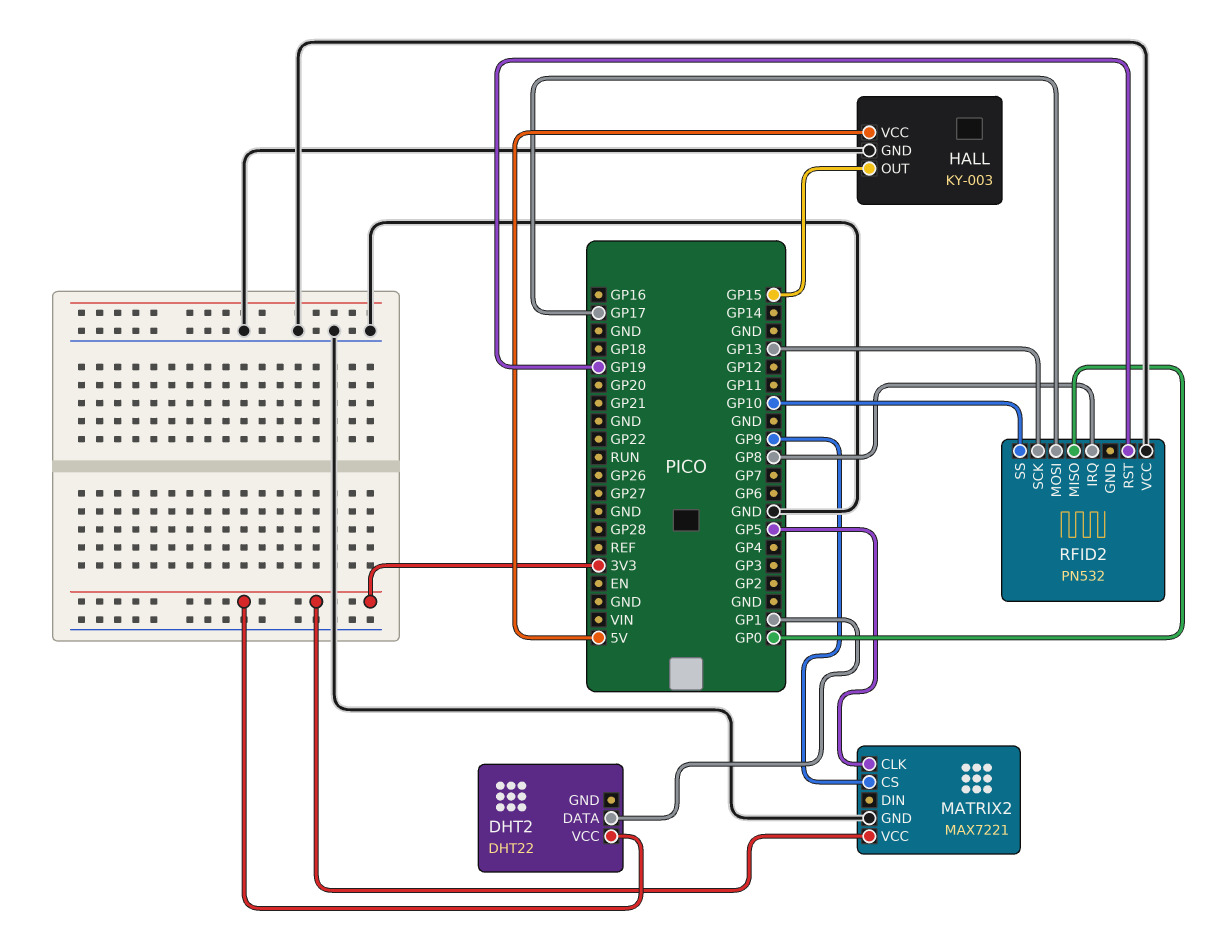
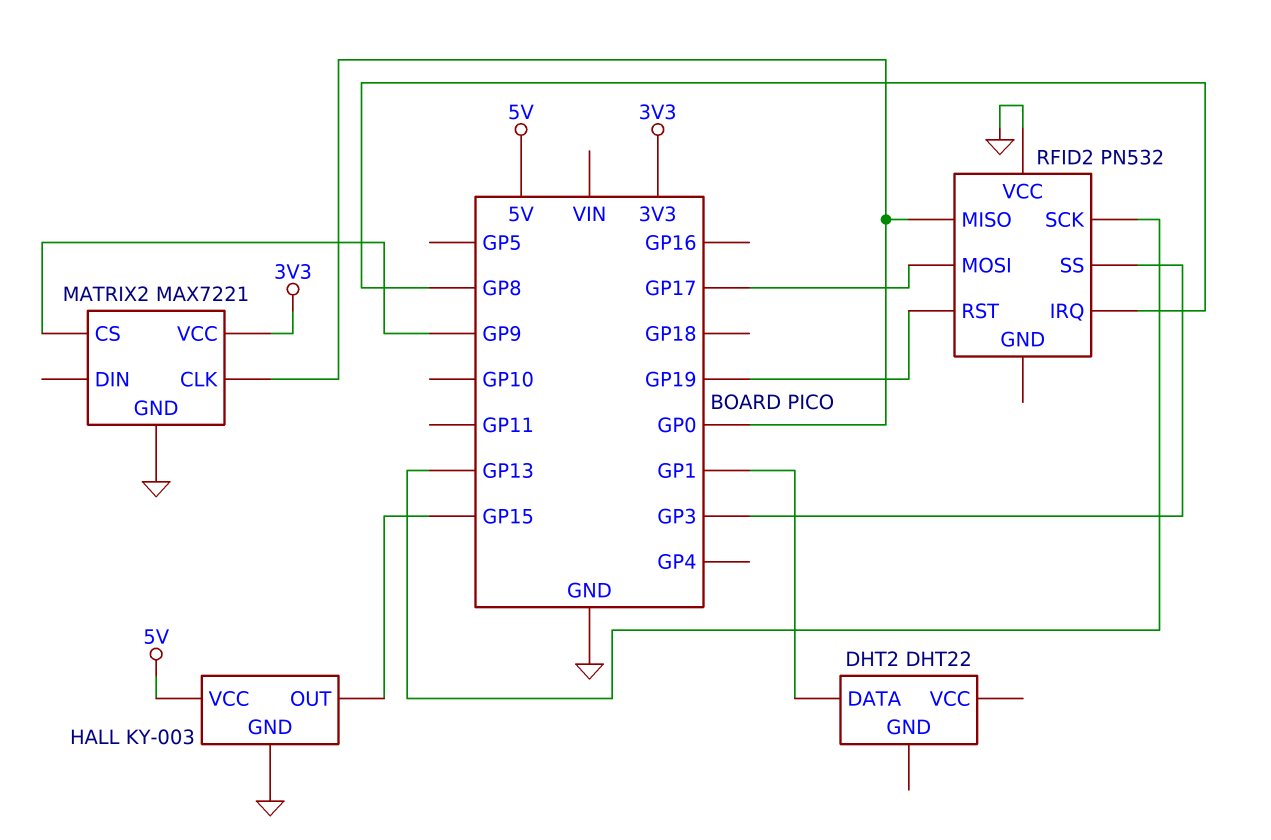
DHT2 pin VCC: 3V3 -> none
MATRIX2 pin CLK: GP5 -> GP0
RFID2 pin SS: GP10 -> GP3

